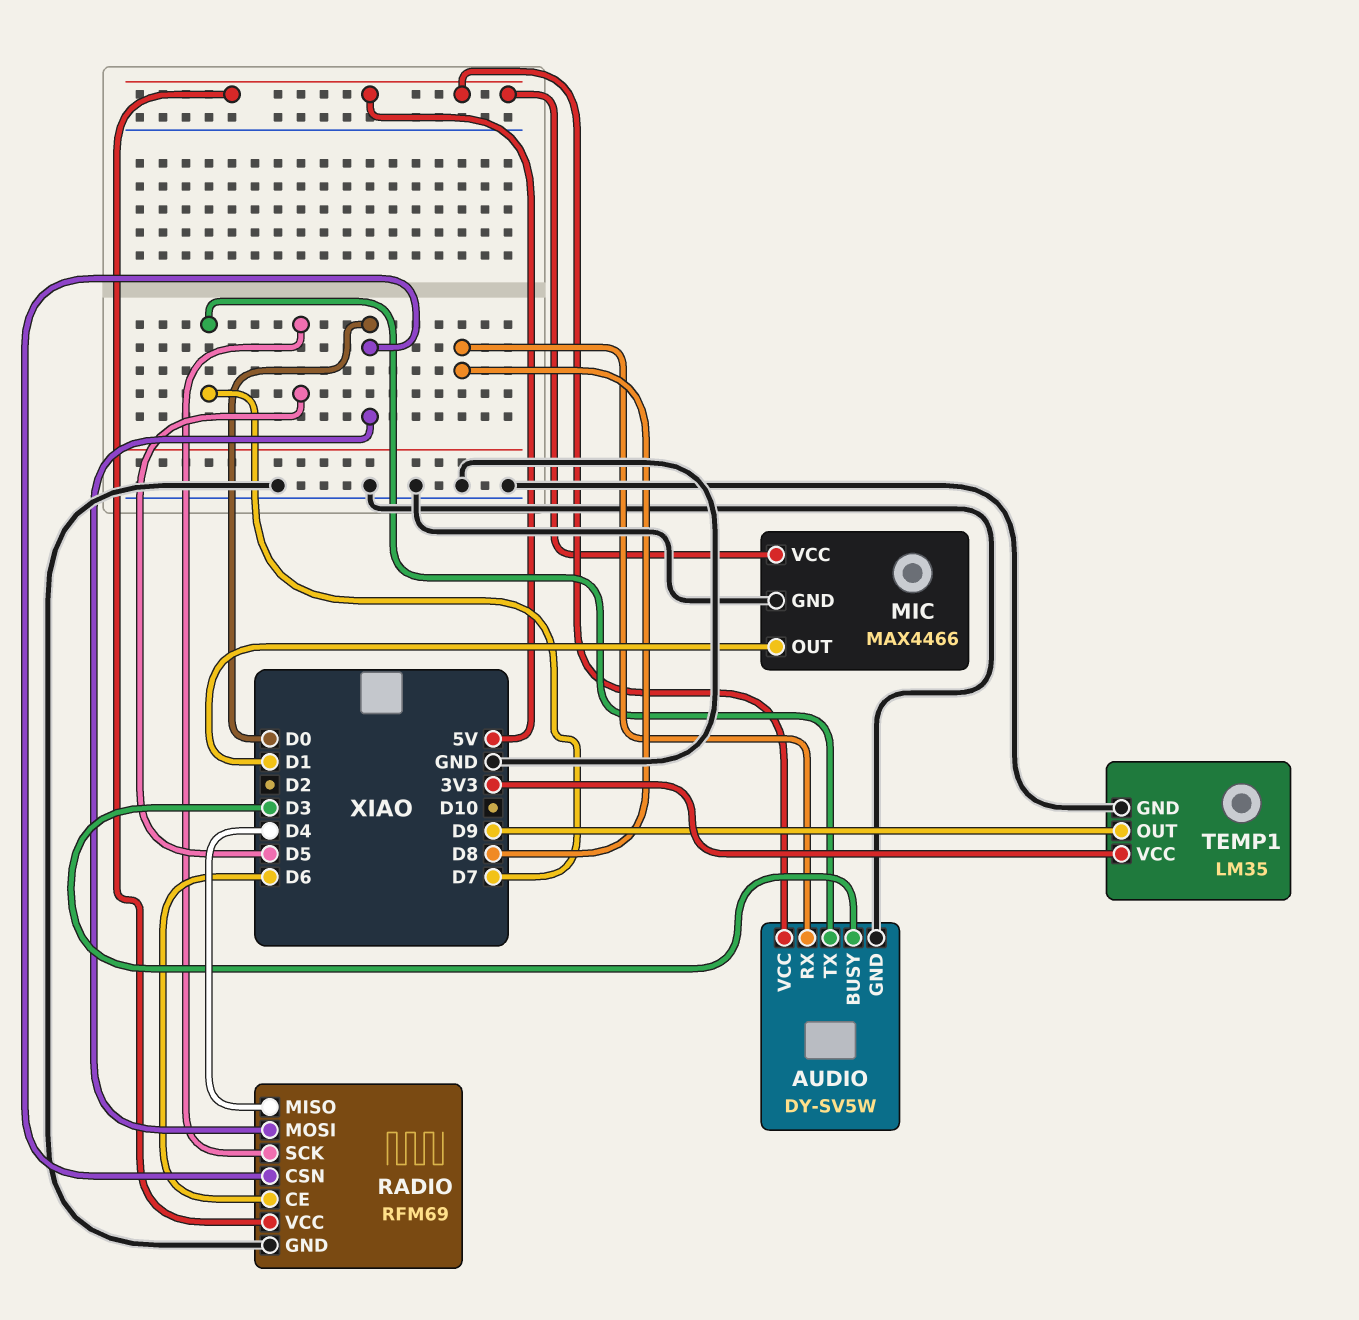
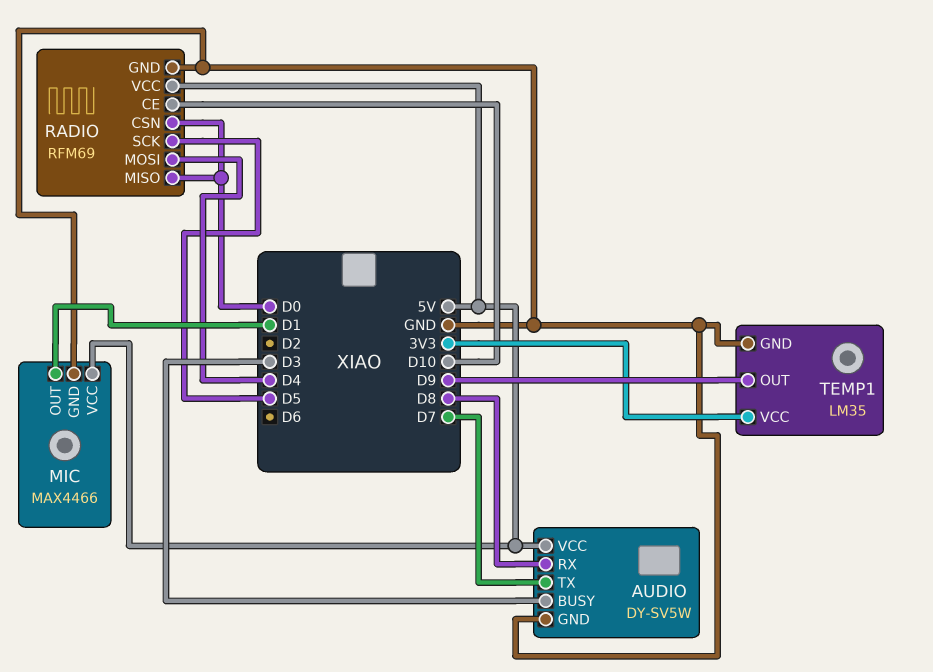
RADIO pin CE: D6 -> D10
RADIO pin MISO: D4 -> D0
RADIO pin MOSI: D0 -> D4

